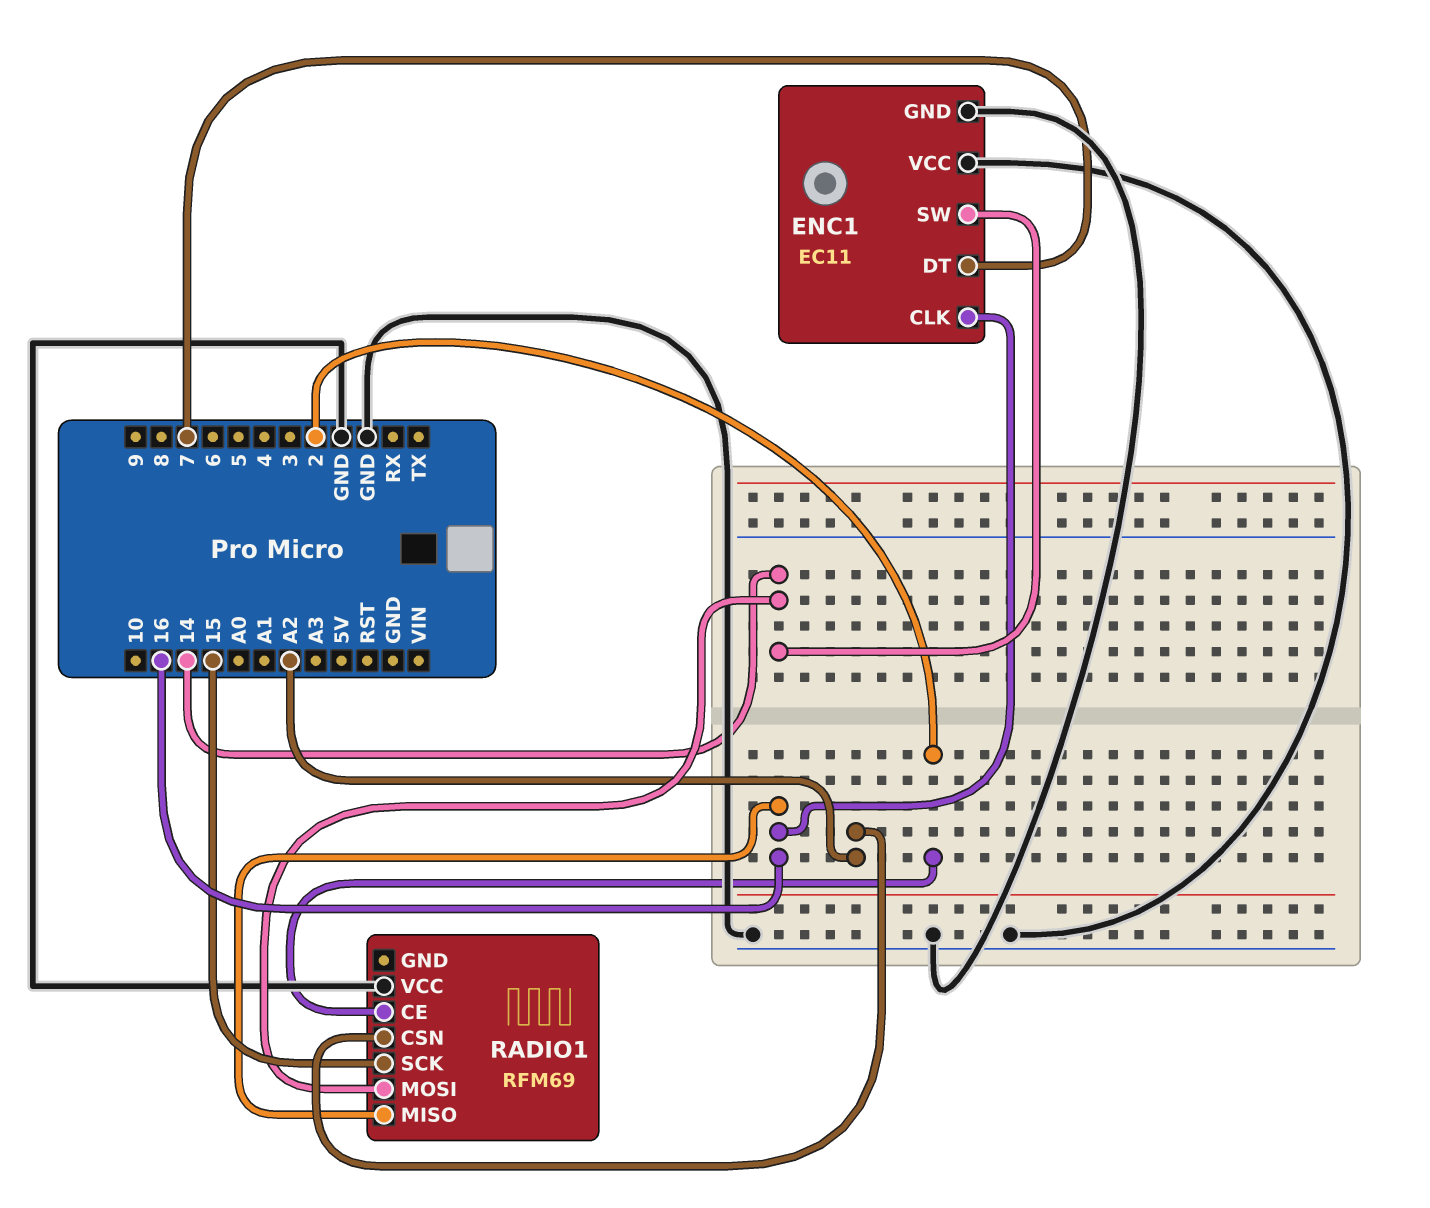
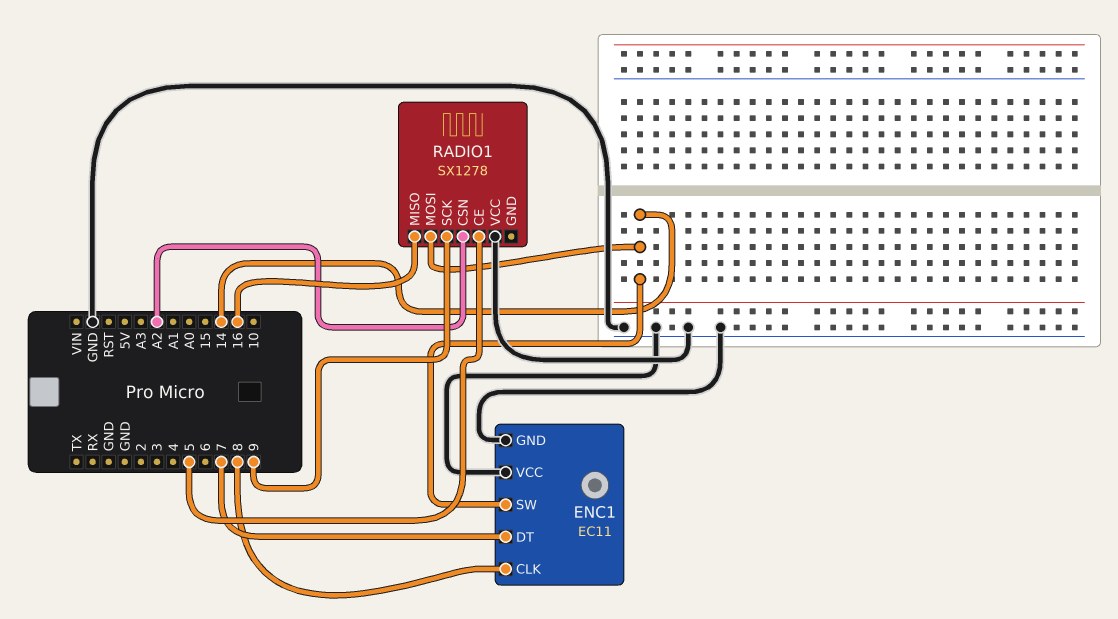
ENC1 pin CLK: 16 -> 8
RADIO1: RFM69 -> SX1278
RADIO1 pin CE: 2 -> 5
RADIO1 pin SCK: 15 -> 9

